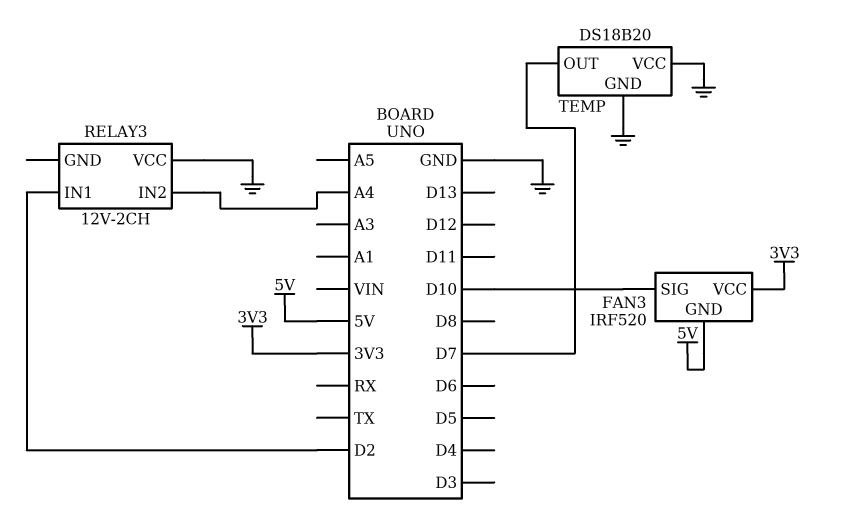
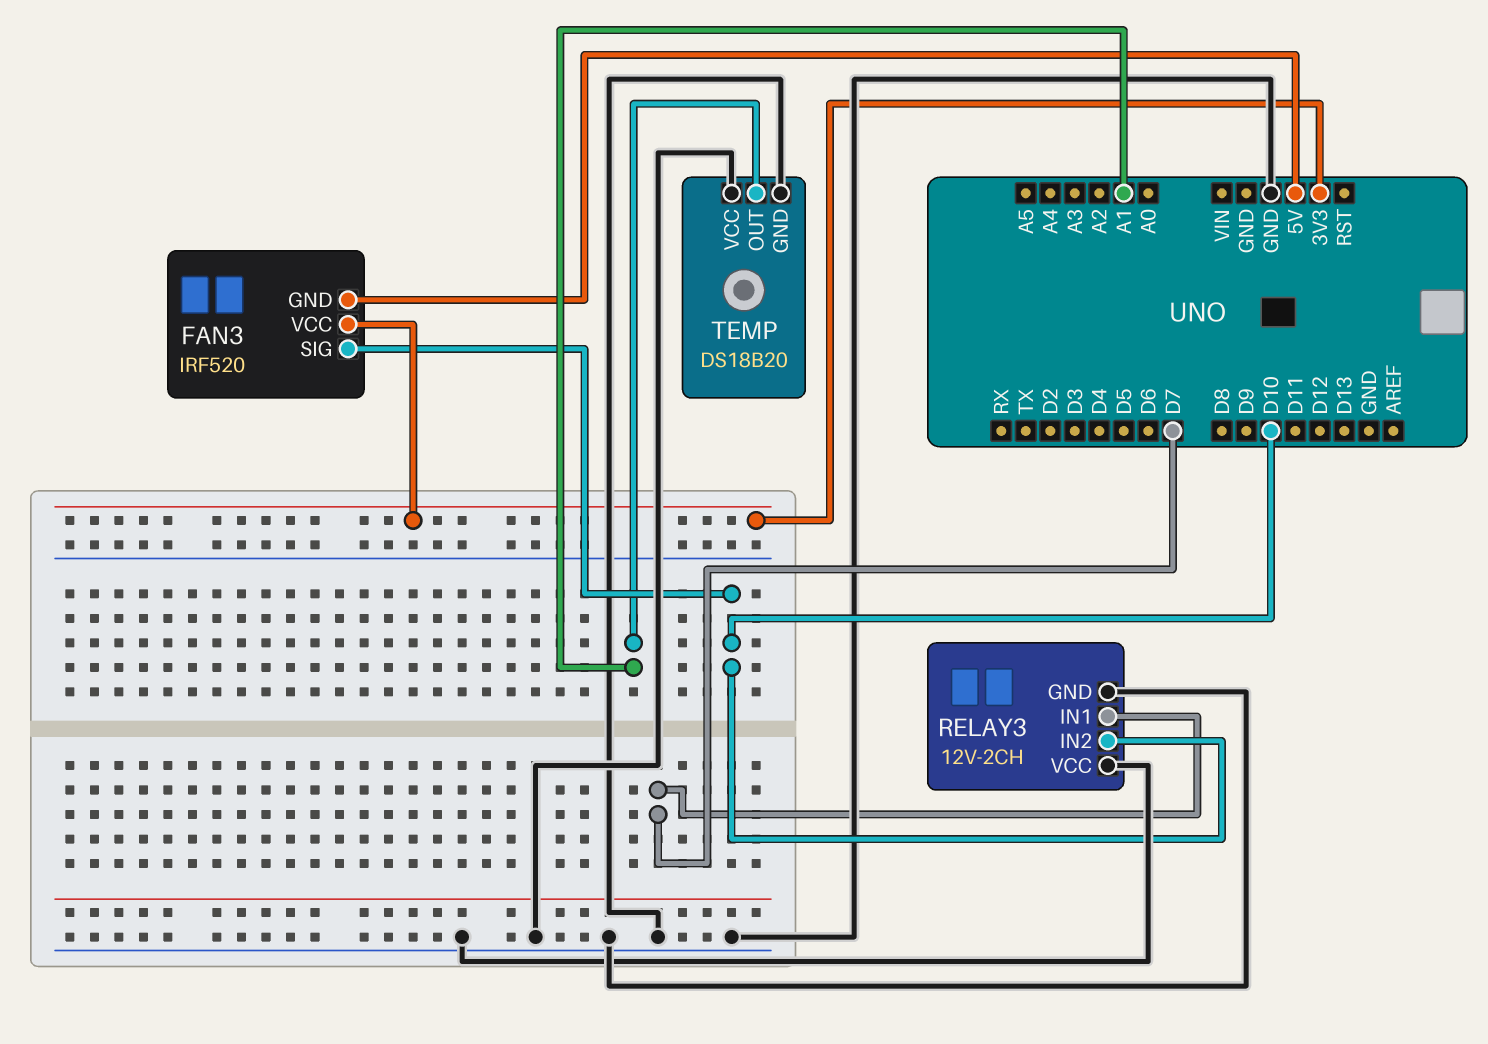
RELAY3 pin GND: none -> GND
RELAY3 pin IN1: D2 -> D7
RELAY3 pin IN2: A4 -> D10
TEMP pin OUT: D7 -> A1

